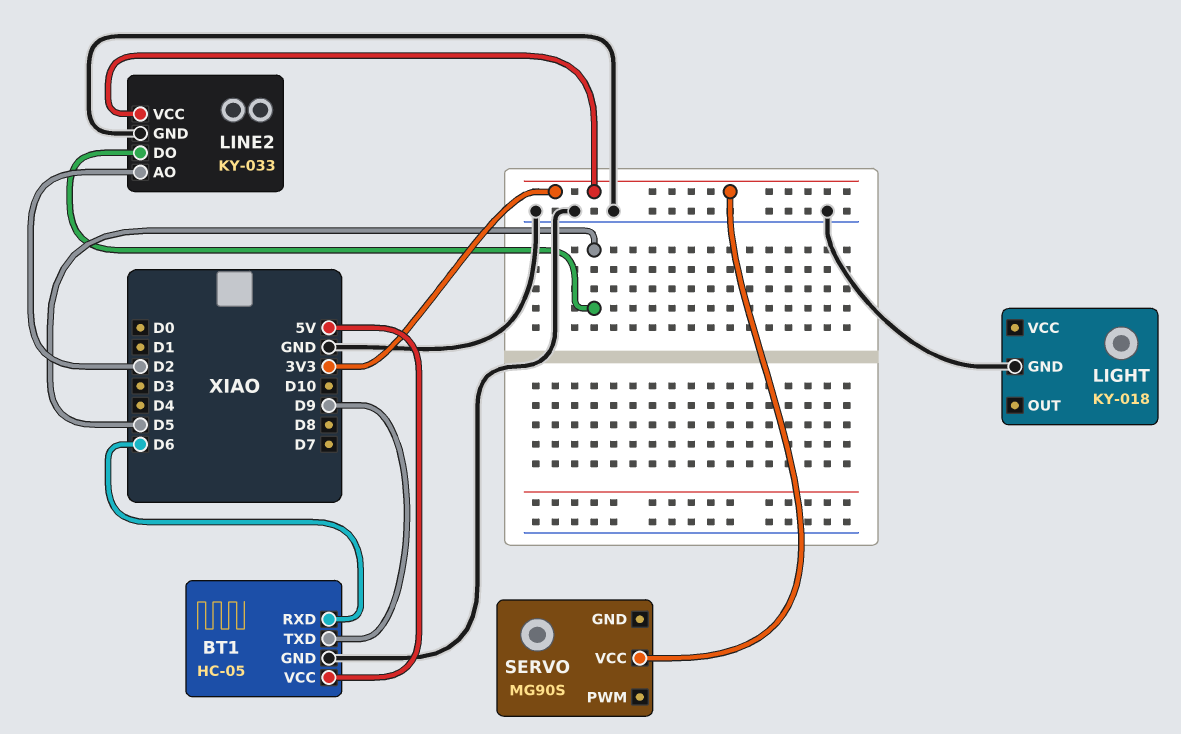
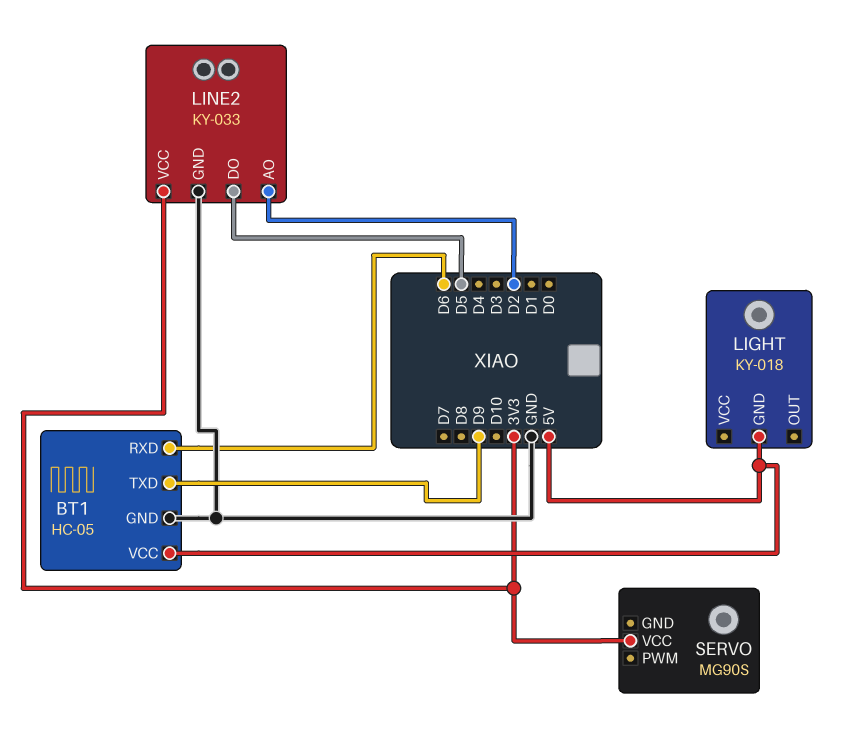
LIGHT pin GND: GND -> 5V

